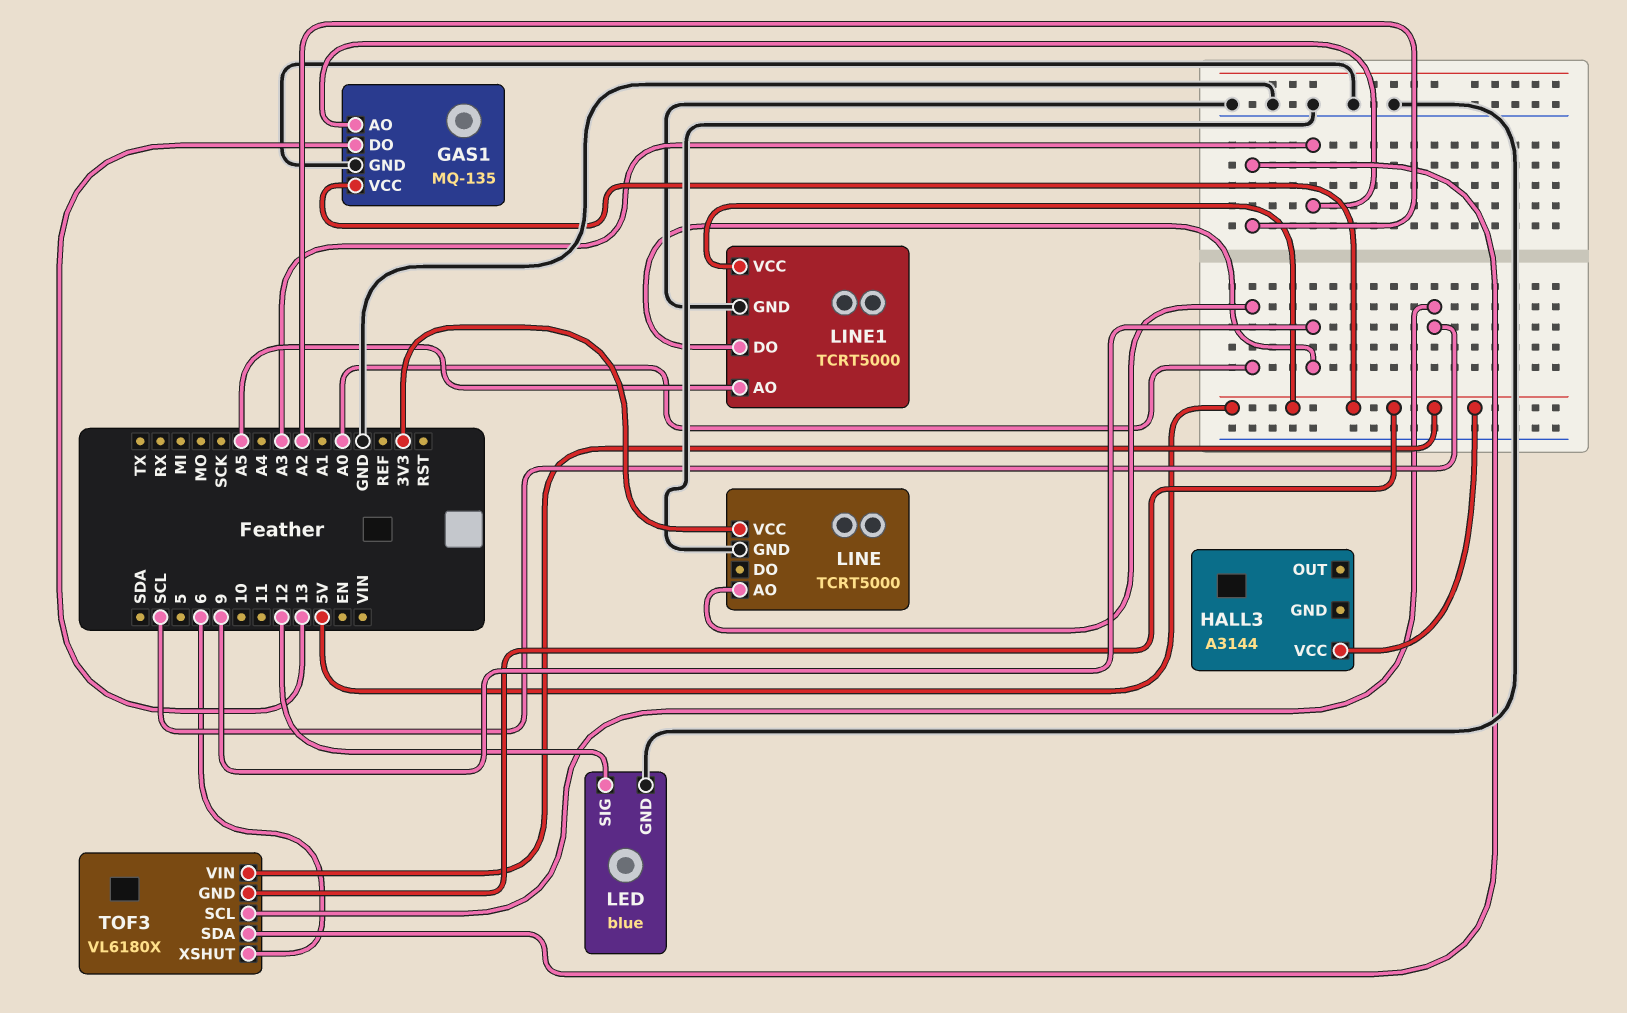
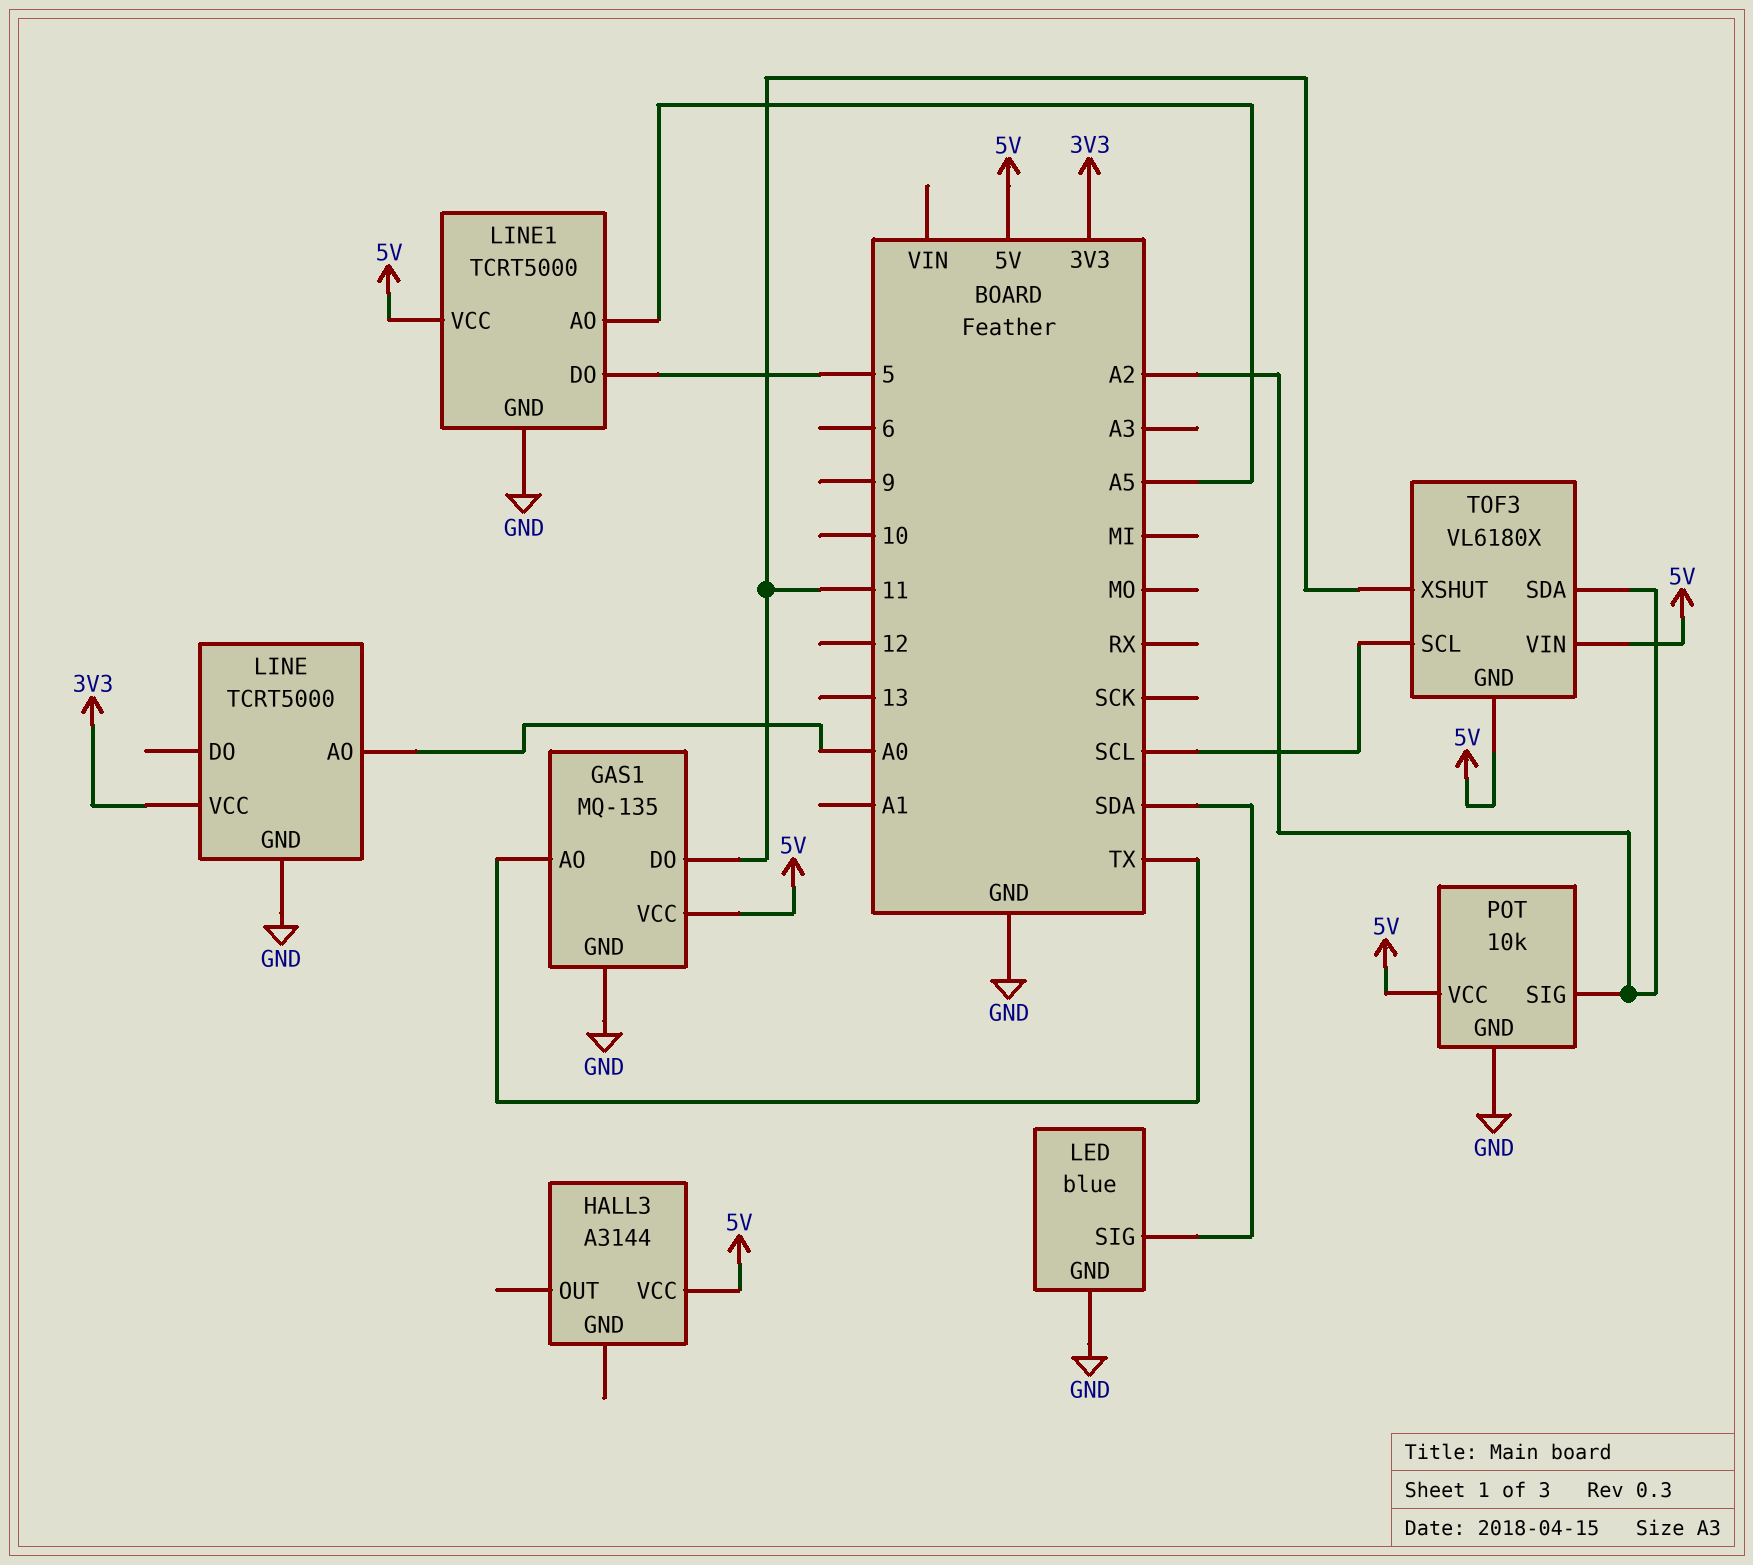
GAS1 pin AO: A3 -> TX
GAS1 pin DO: 13 -> 11
LED pin SIG: 12 -> SDA
LINE1 pin DO: 9 -> 5
POT: none -> 10k
POT pin GND: none -> GND
POT pin SIG: none -> A2
POT pin VCC: none -> 5V
TOF3 pin XSHUT: 6 -> 11

